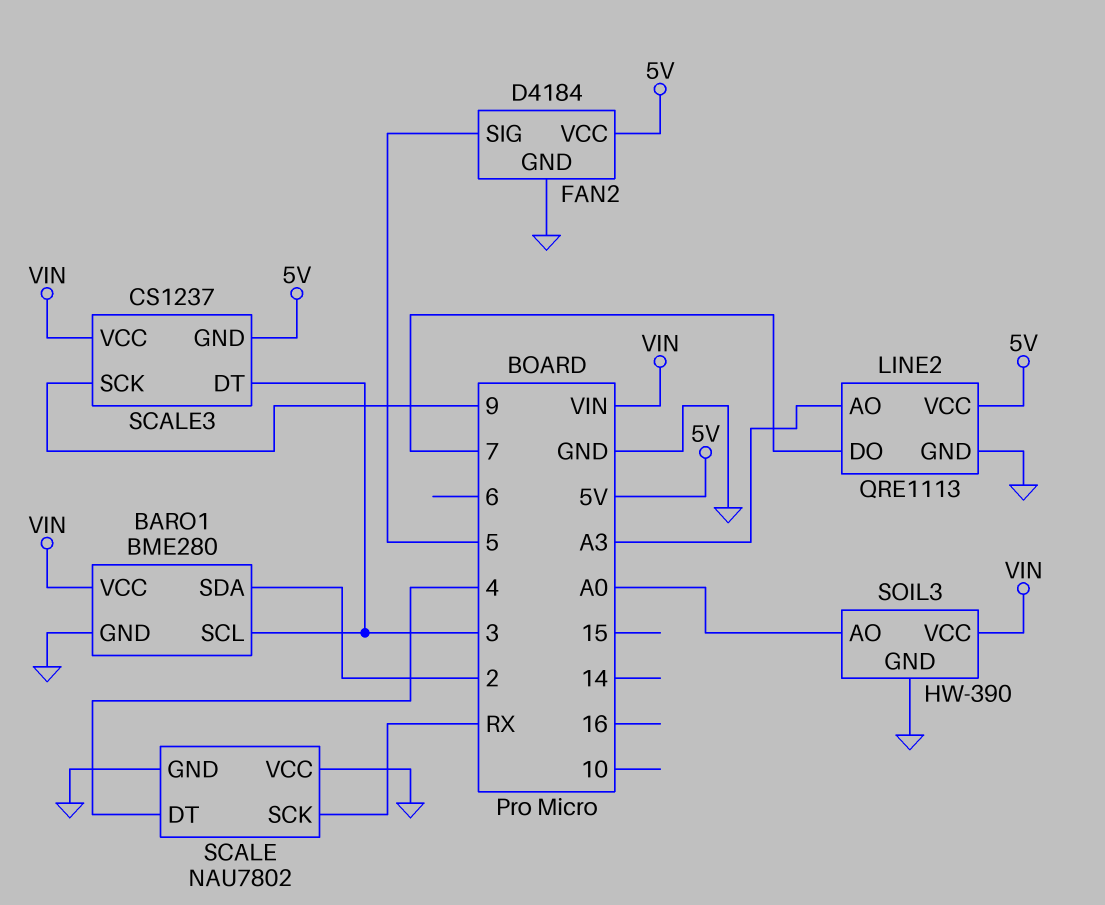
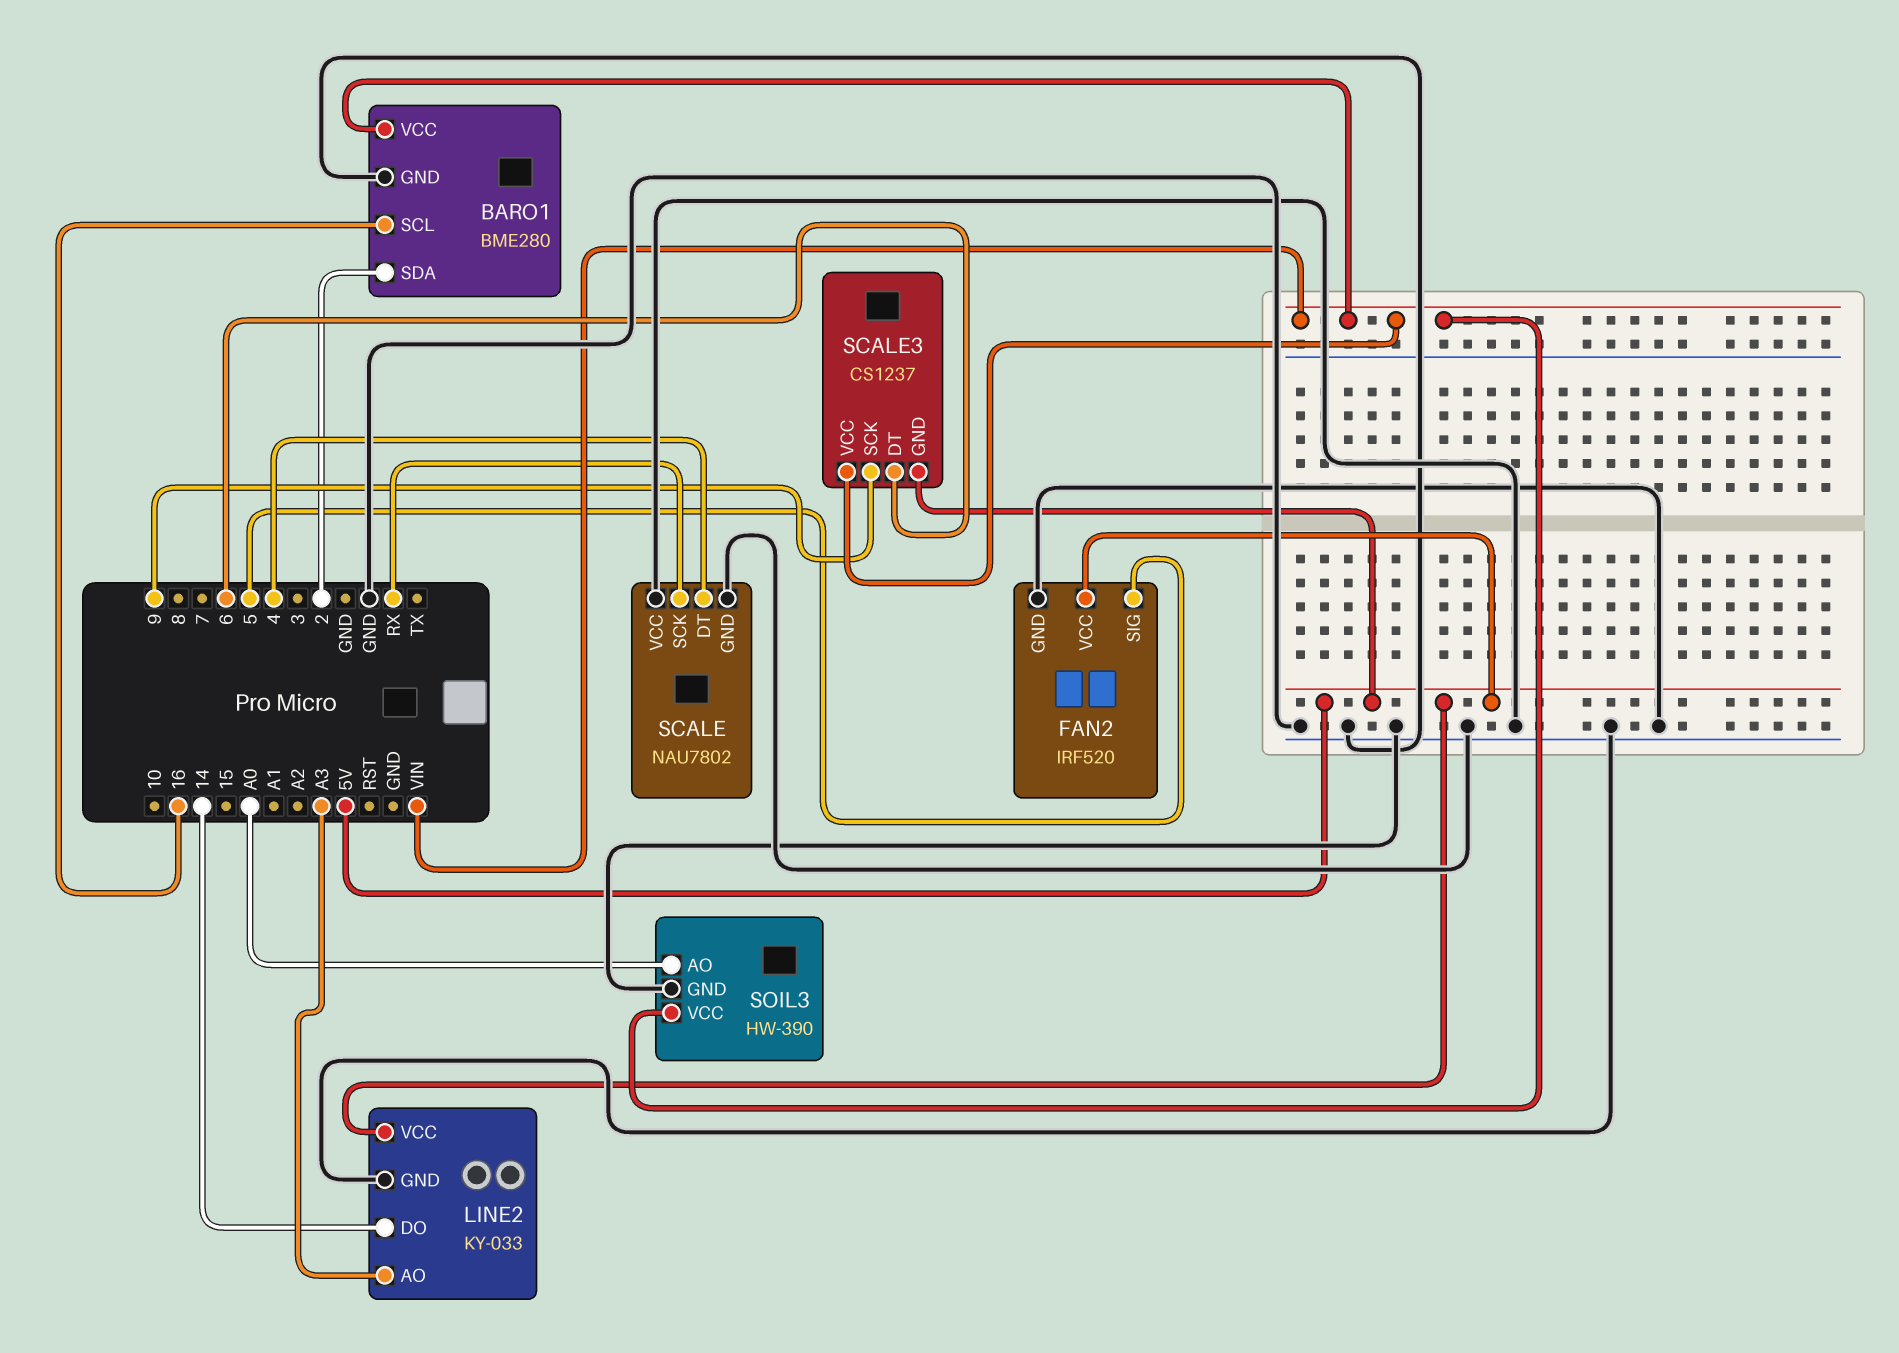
BARO1 pin SCL: 3 -> 16
FAN2: D4184 -> IRF520
LINE2: QRE1113 -> KY-033
LINE2 pin DO: 7 -> 14
SCALE3 pin DT: 3 -> 6

